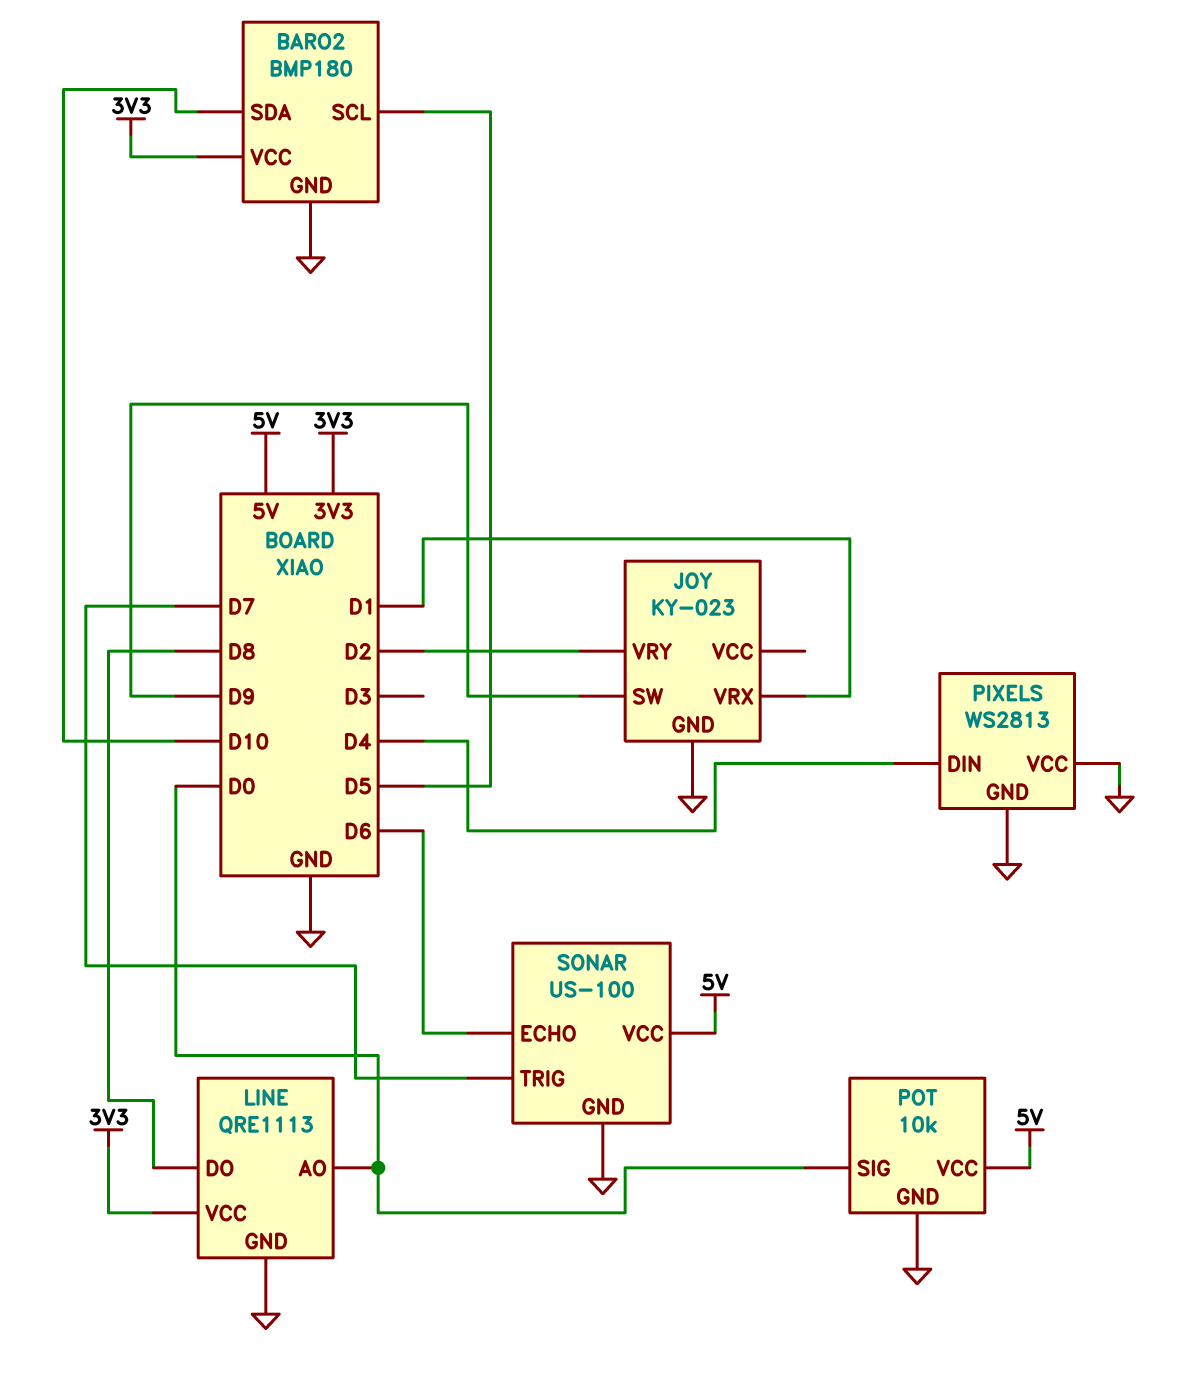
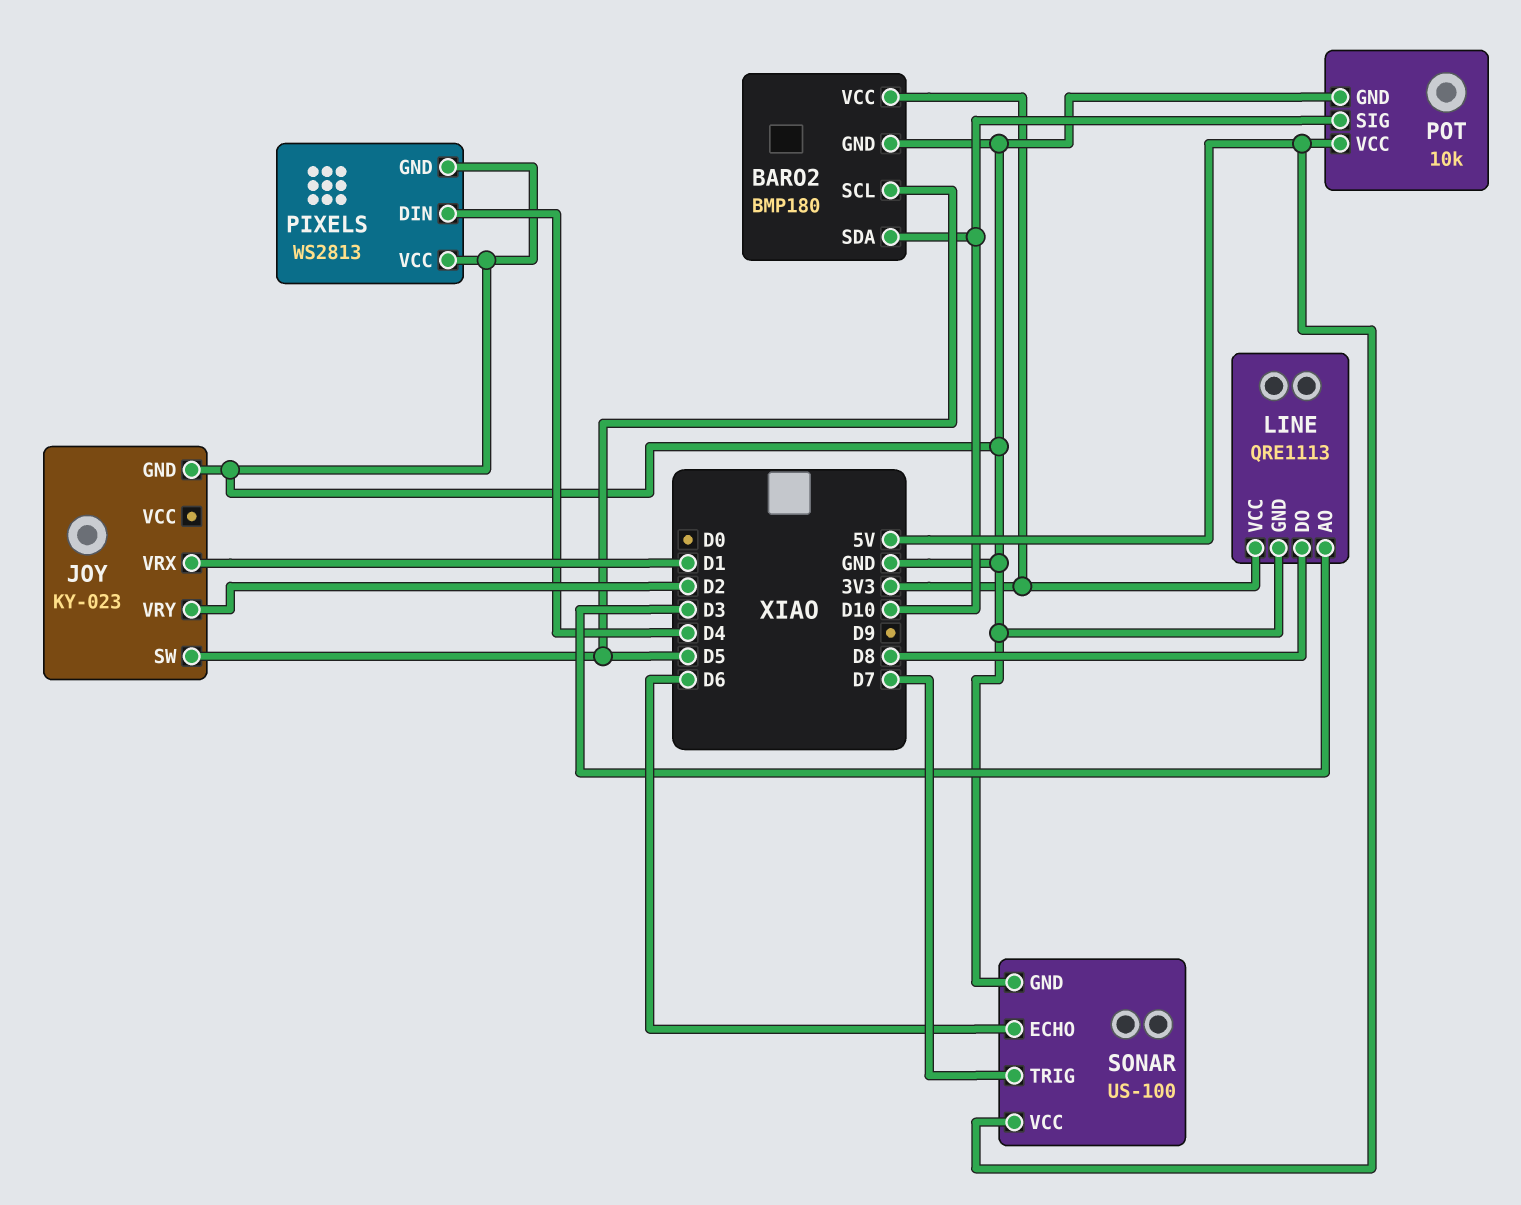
JOY pin SW: D9 -> D5
LINE pin AO: D0 -> D3
POT pin SIG: D0 -> D10

